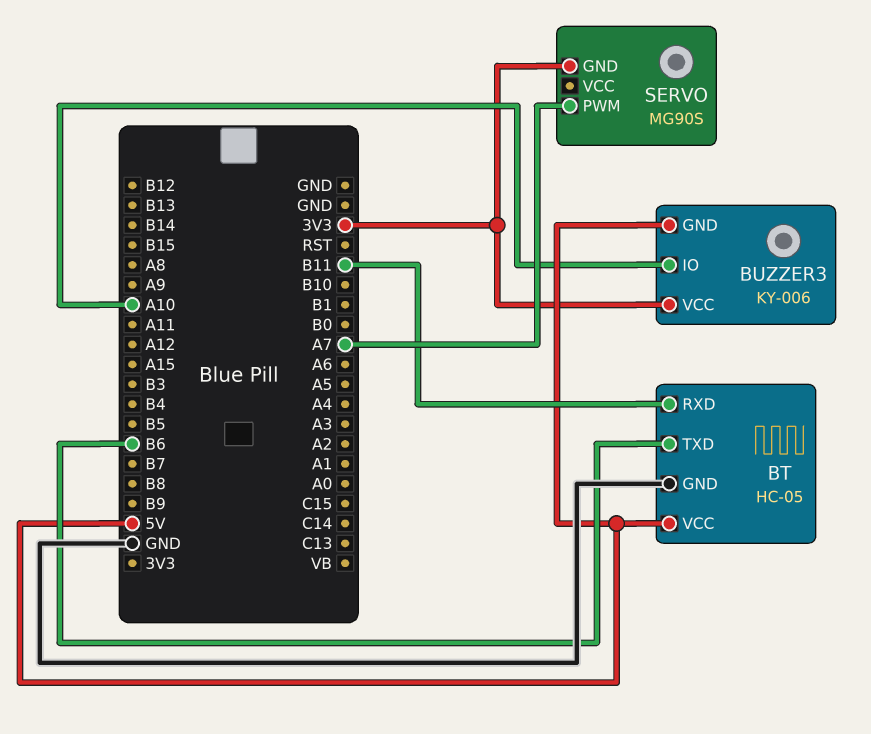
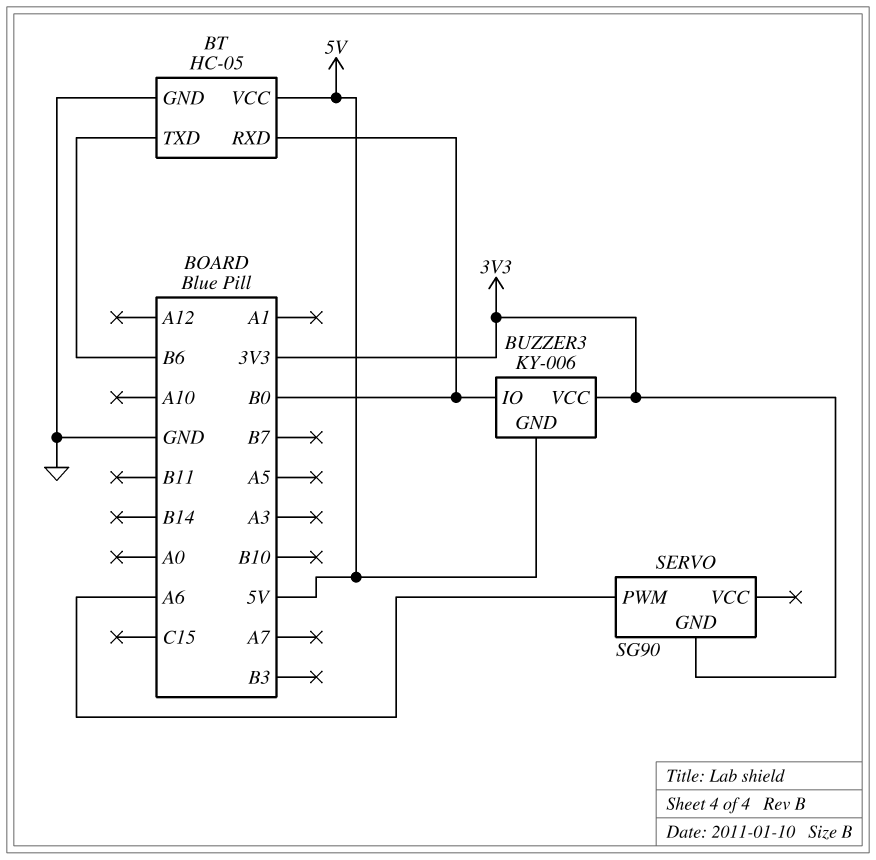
BT pin RXD: B11 -> B0
BUZZER3 pin IO: A10 -> B0
SERVO: MG90S -> SG90
SERVO pin PWM: A7 -> A6

